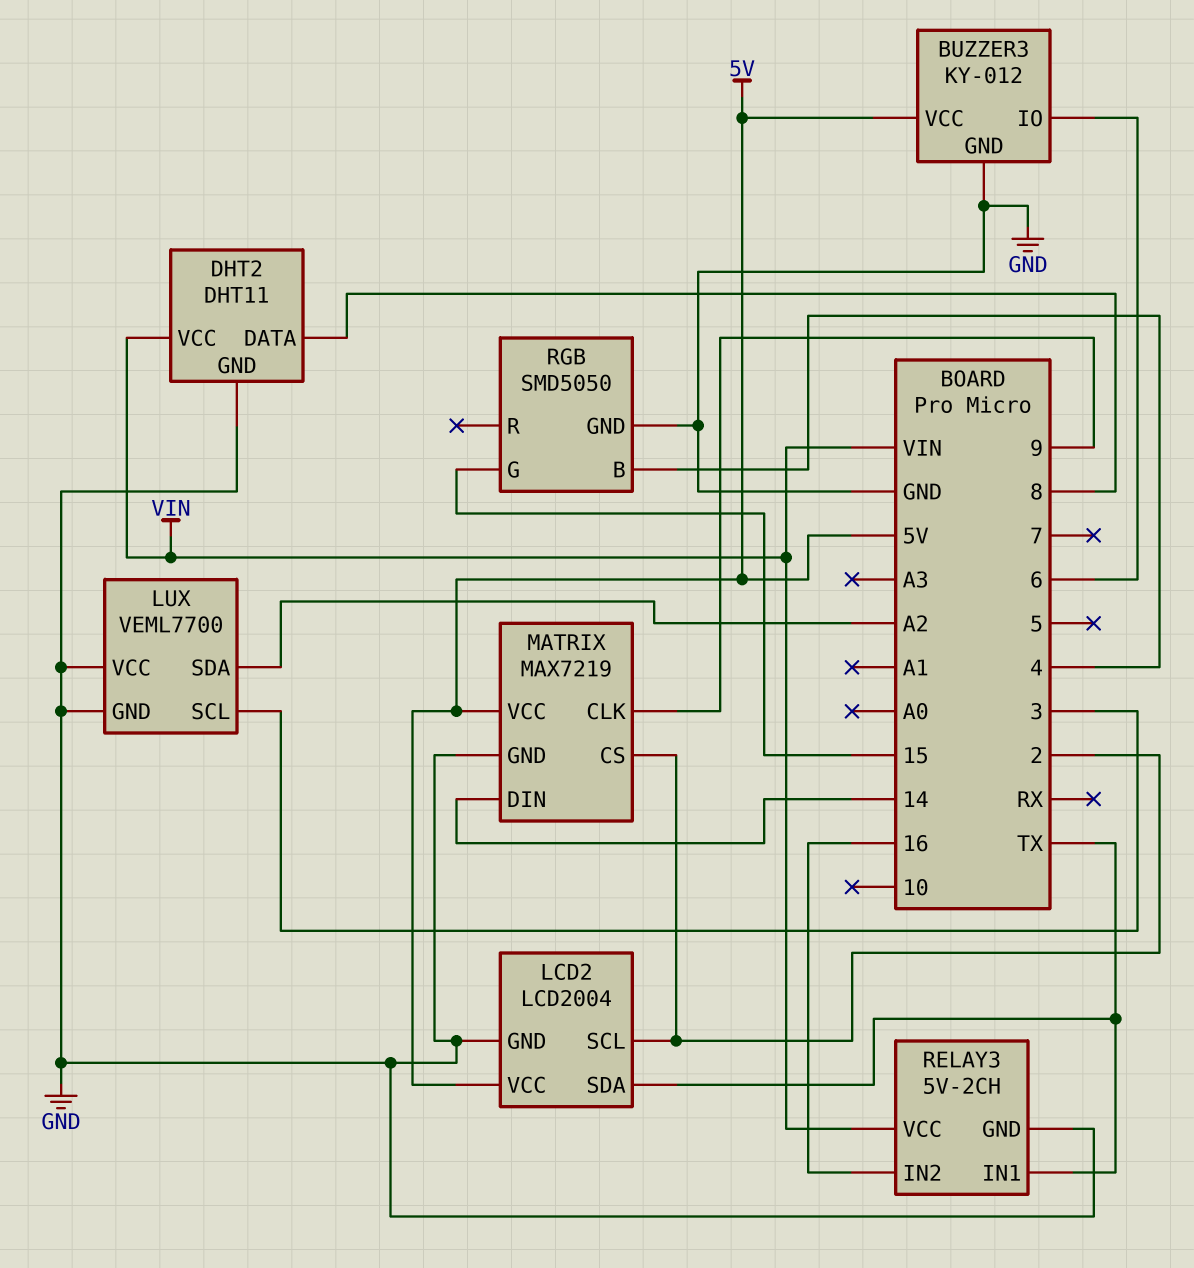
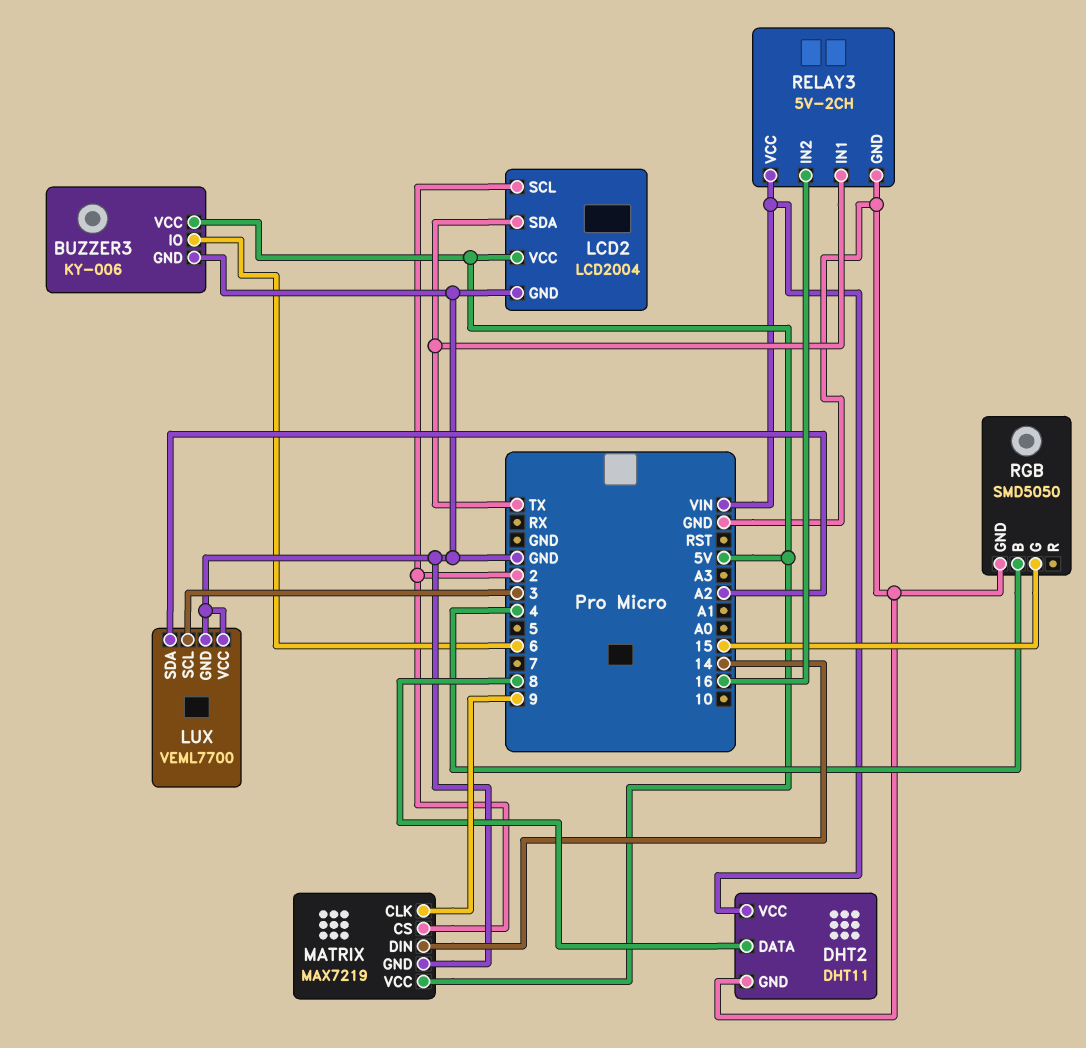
BUZZER3: KY-012 -> KY-006

